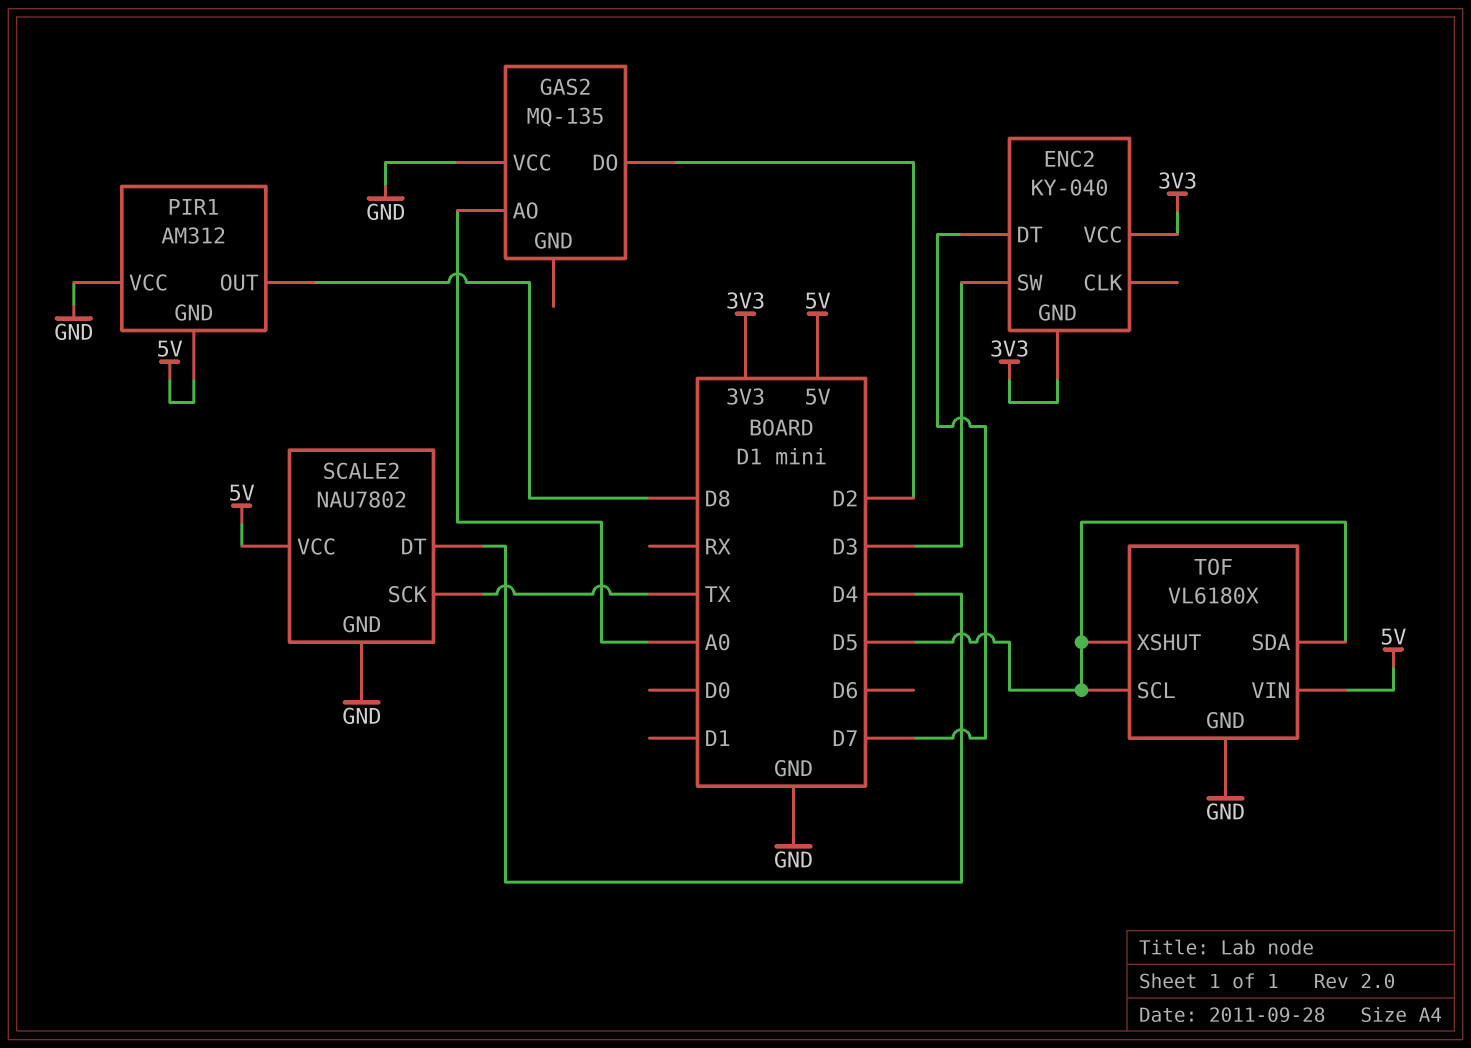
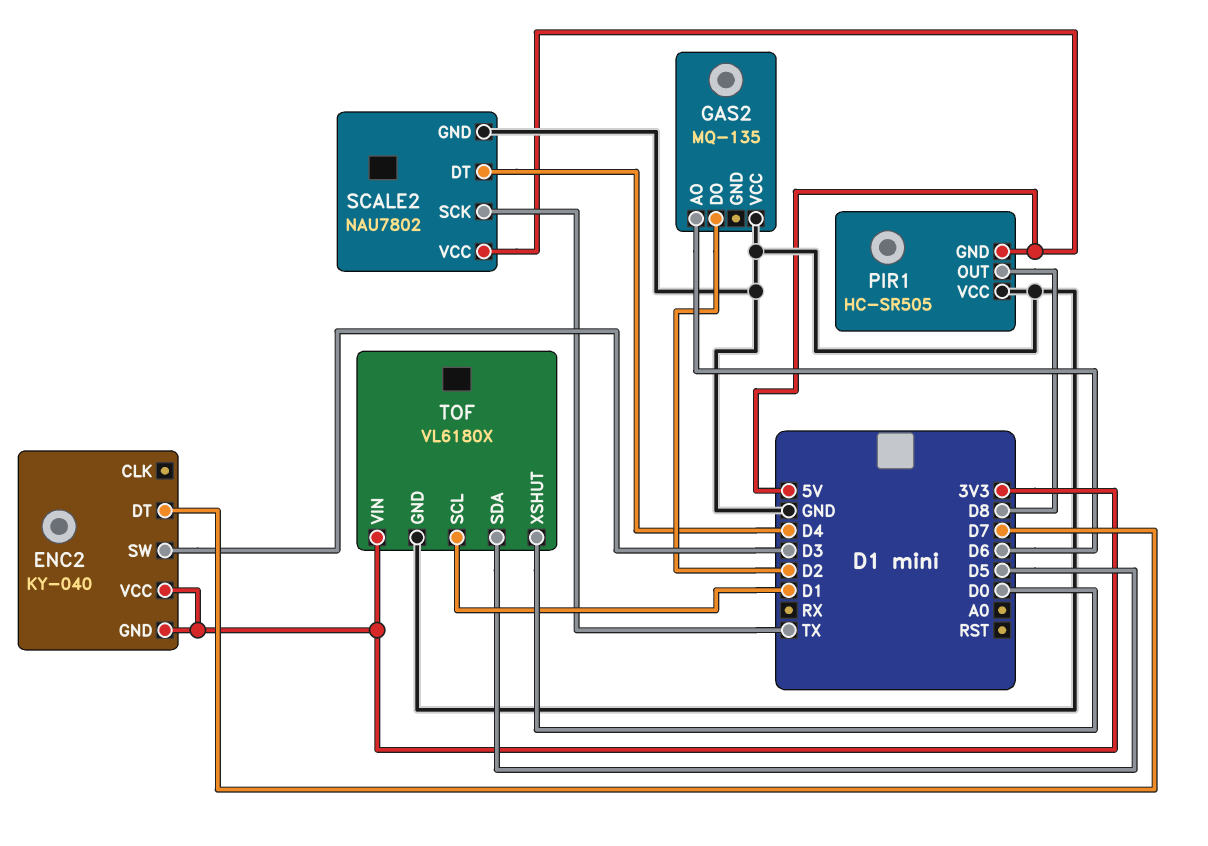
GAS2 pin AO: A0 -> D6
PIR1: AM312 -> HC-SR505
TOF pin SCL: D5 -> D1
TOF pin VIN: 5V -> 3V3
TOF pin XSHUT: D5 -> D0

